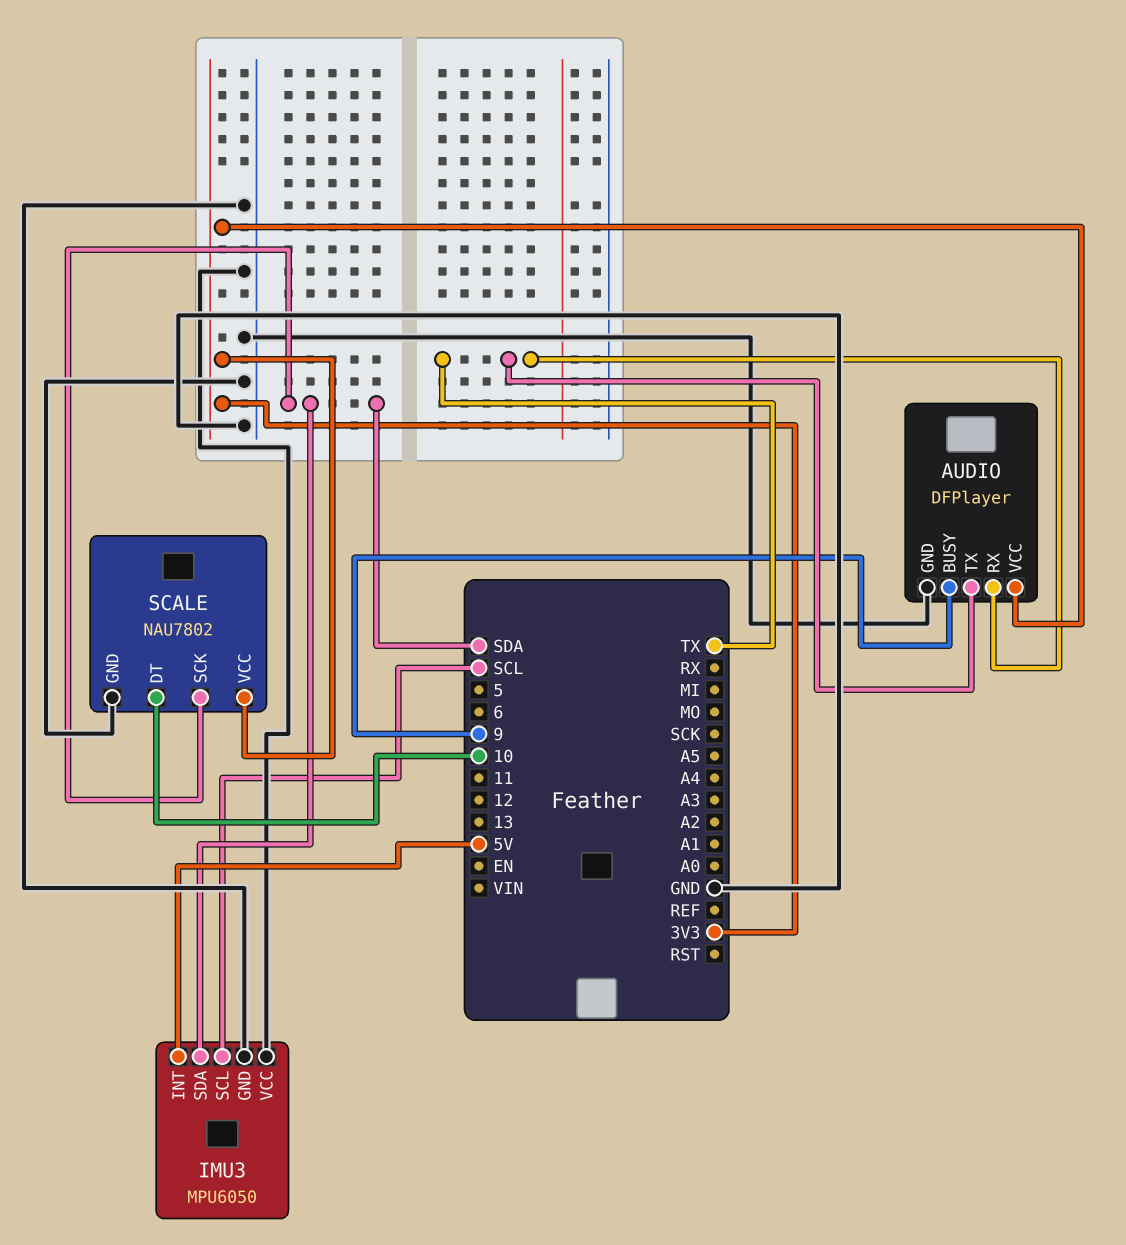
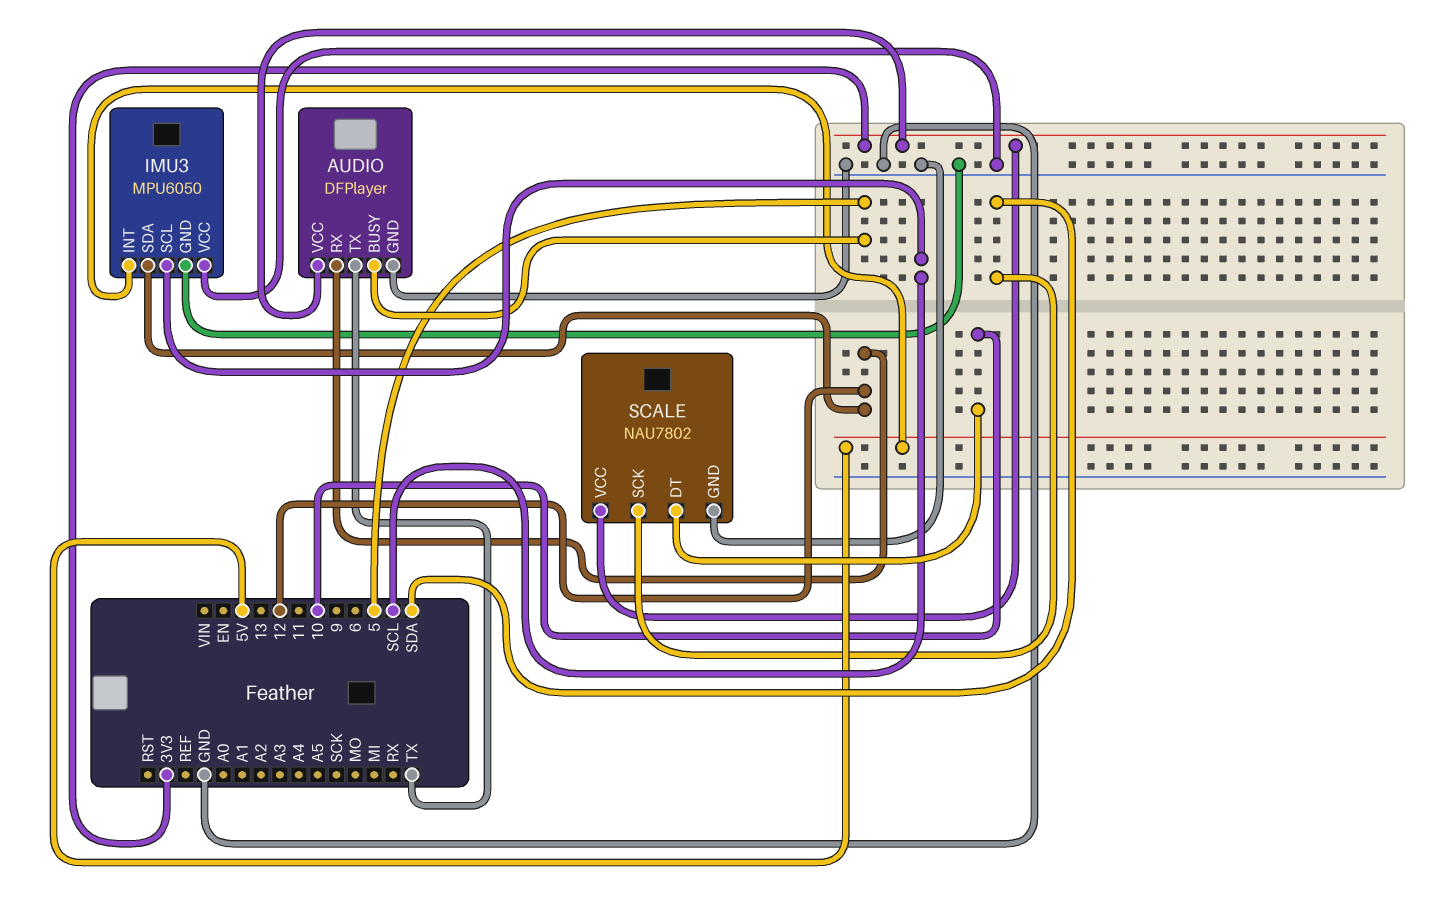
AUDIO pin BUSY: 9 -> 5
AUDIO pin RX: TX -> 12
IMU3 pin SDA: SDA -> 12

